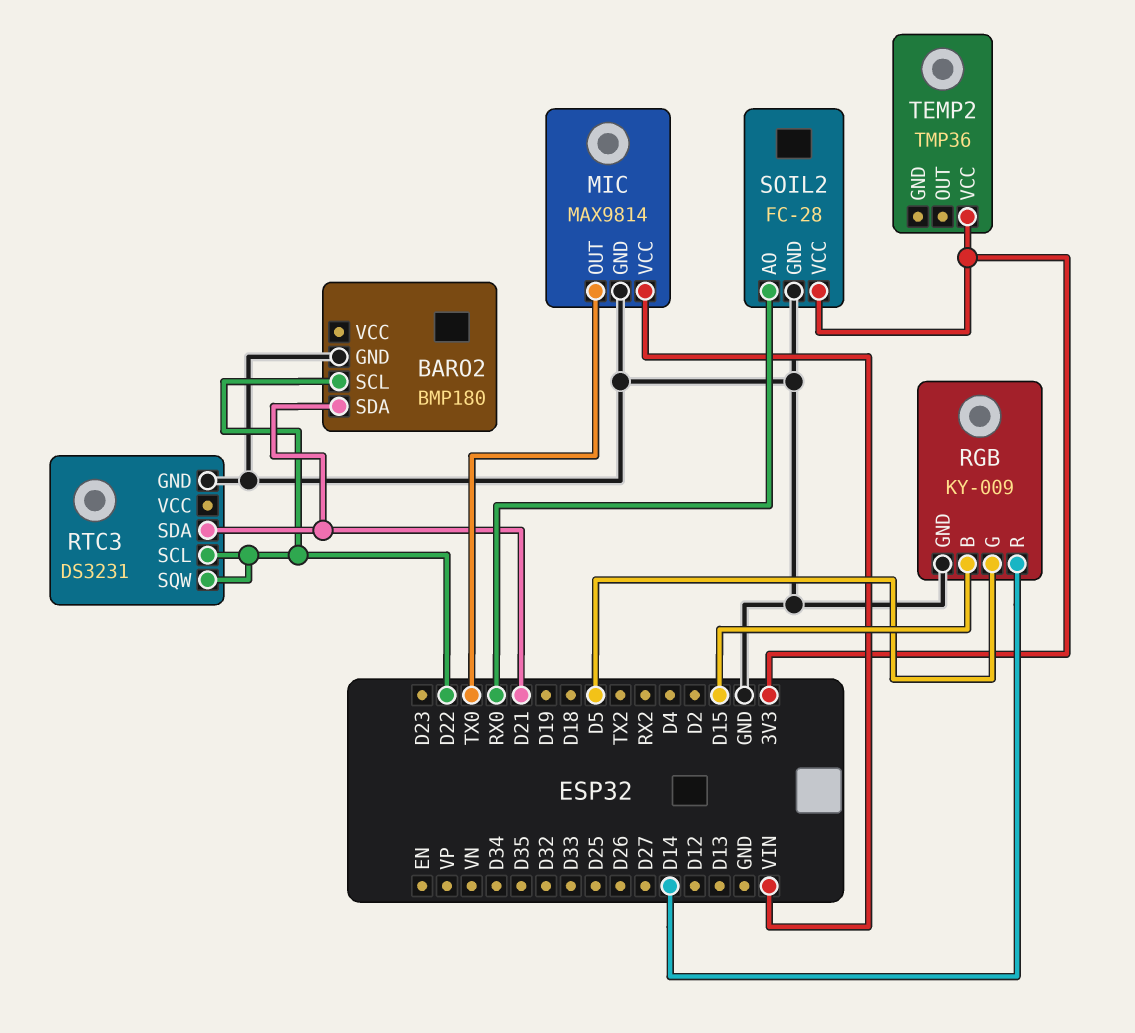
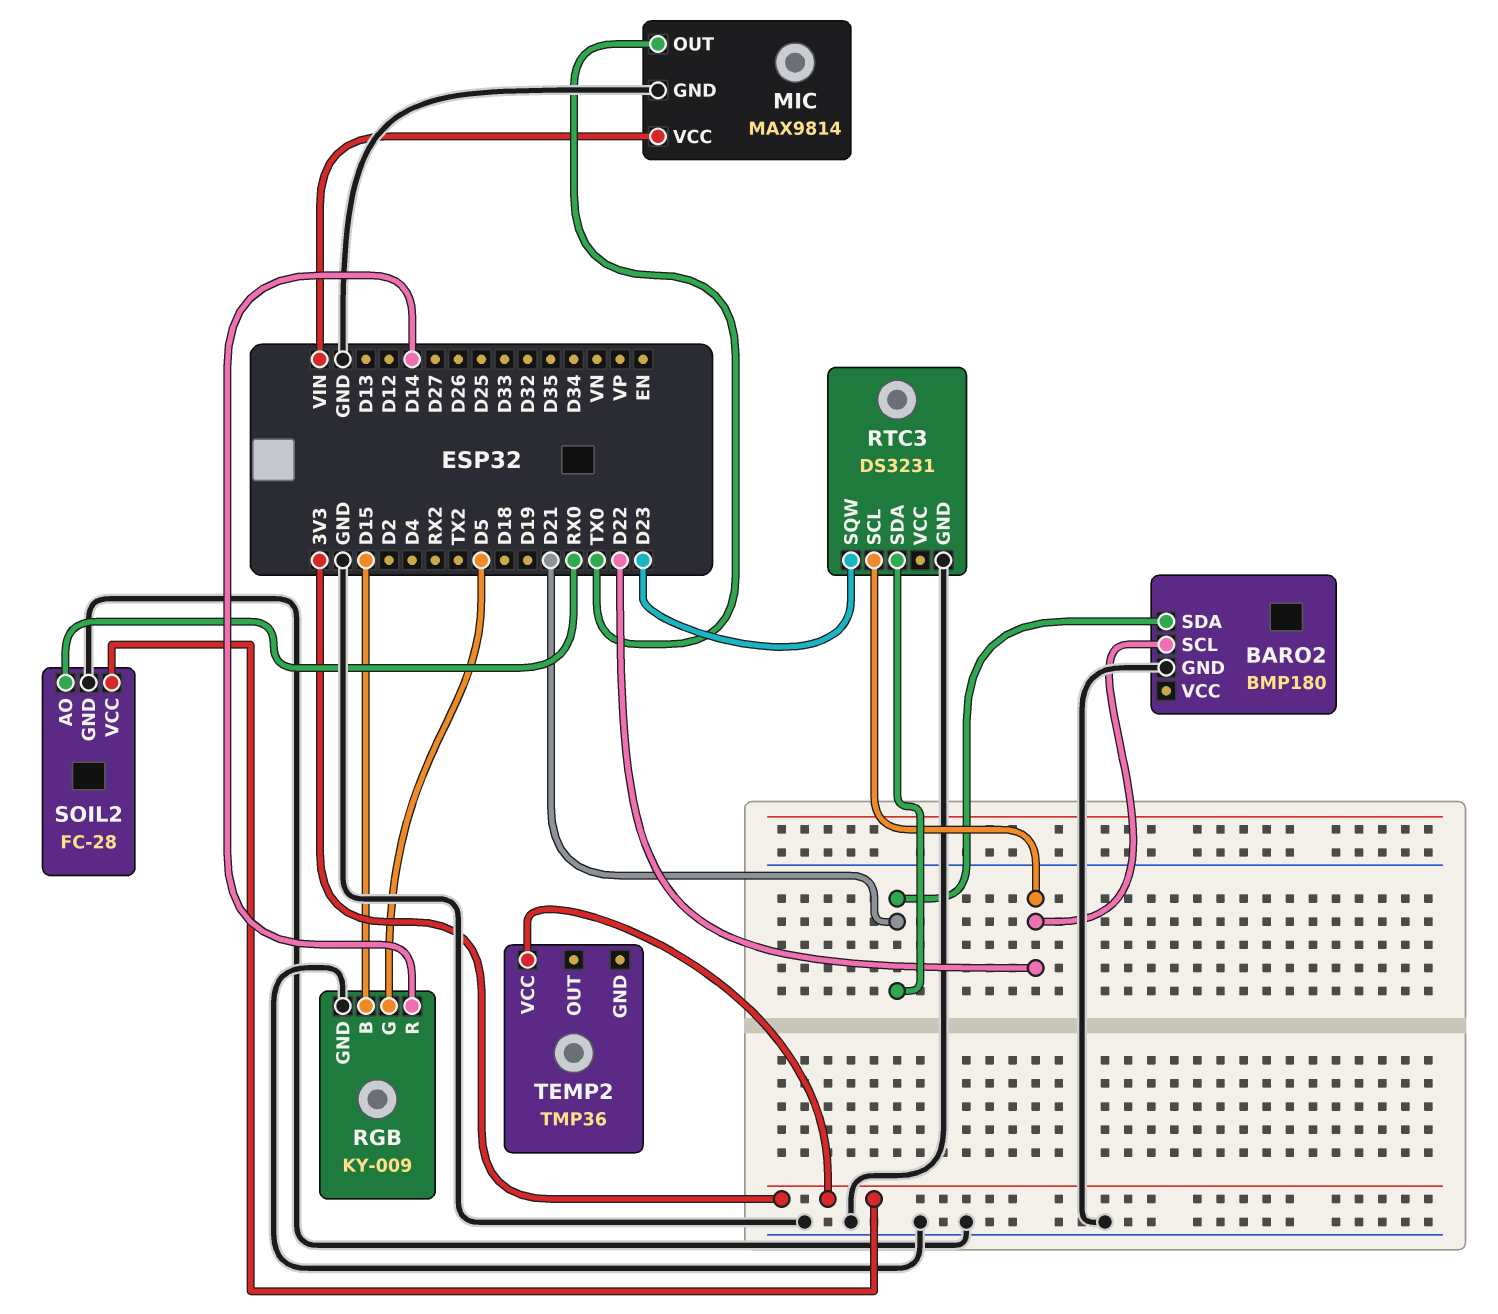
RTC3 pin SQW: D22 -> D23

